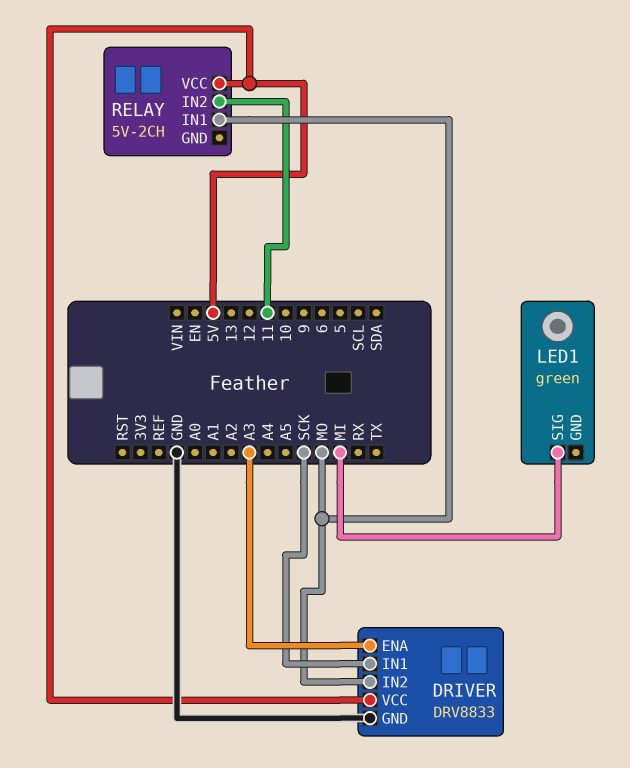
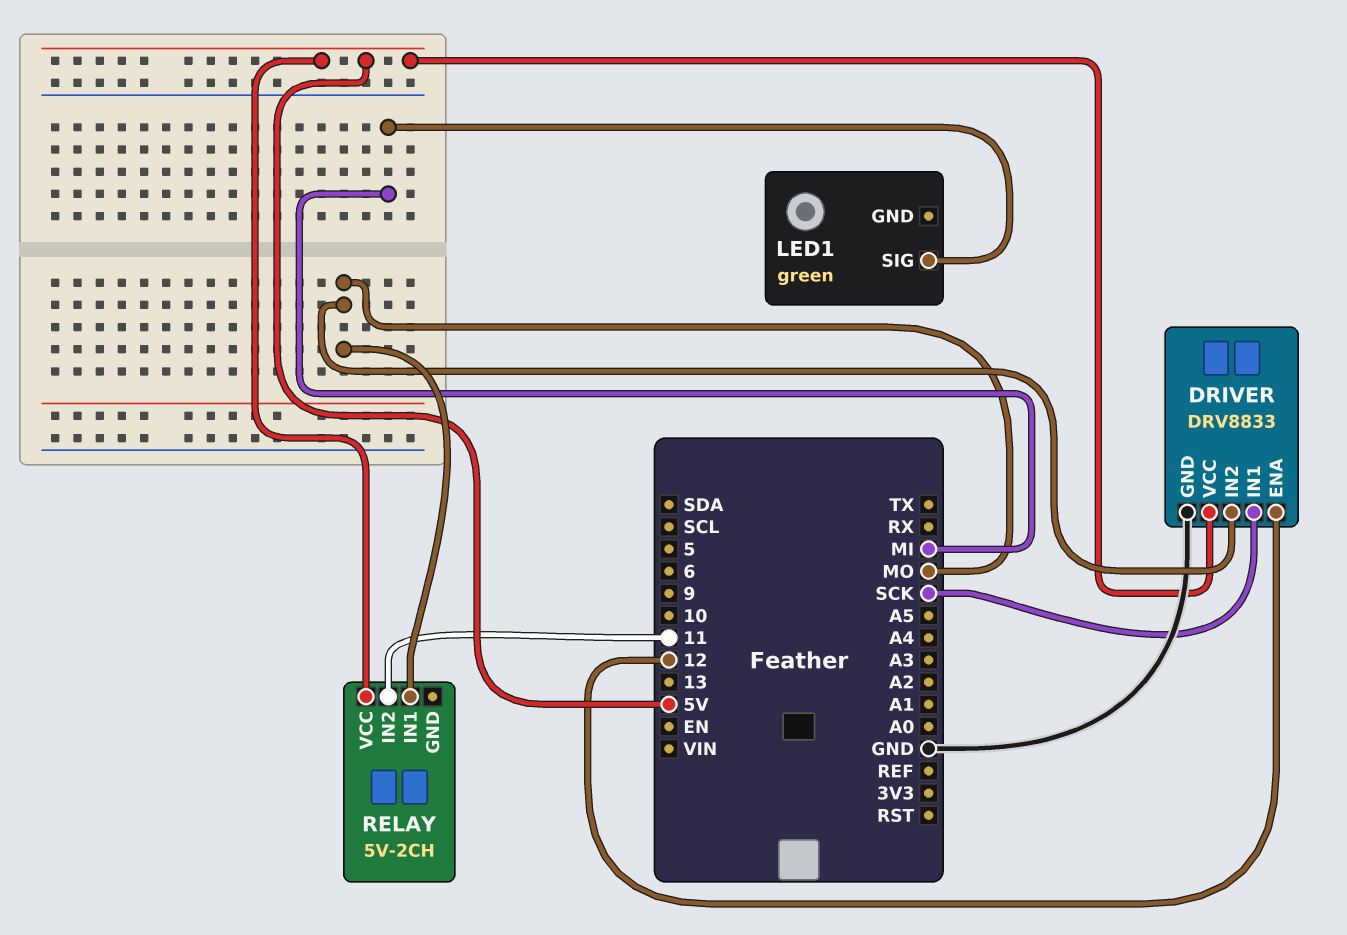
DRIVER pin ENA: A3 -> 12

